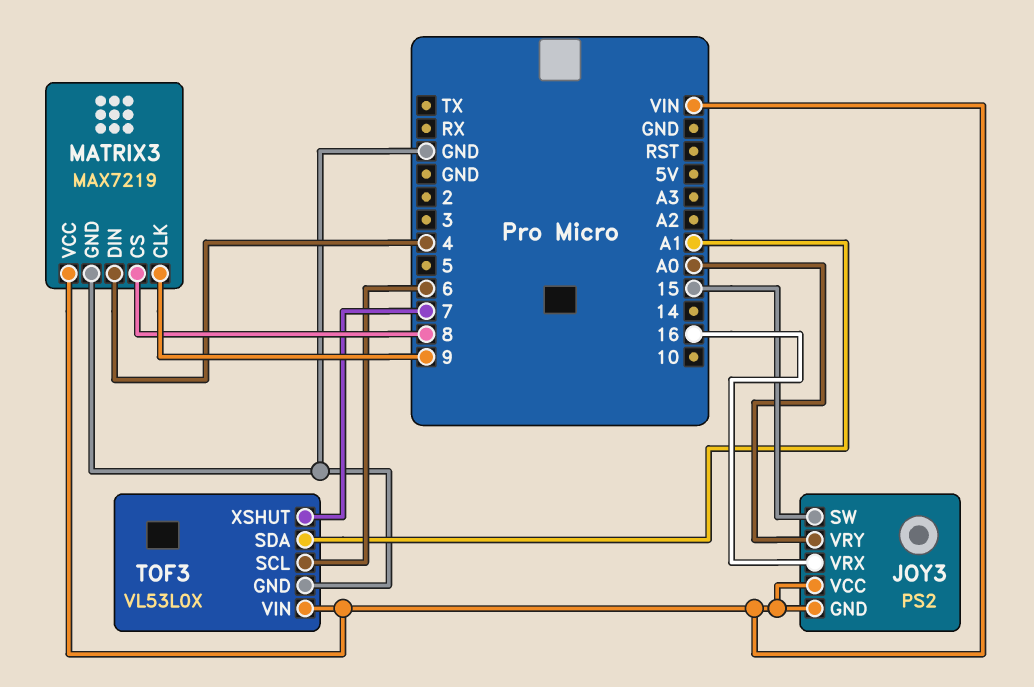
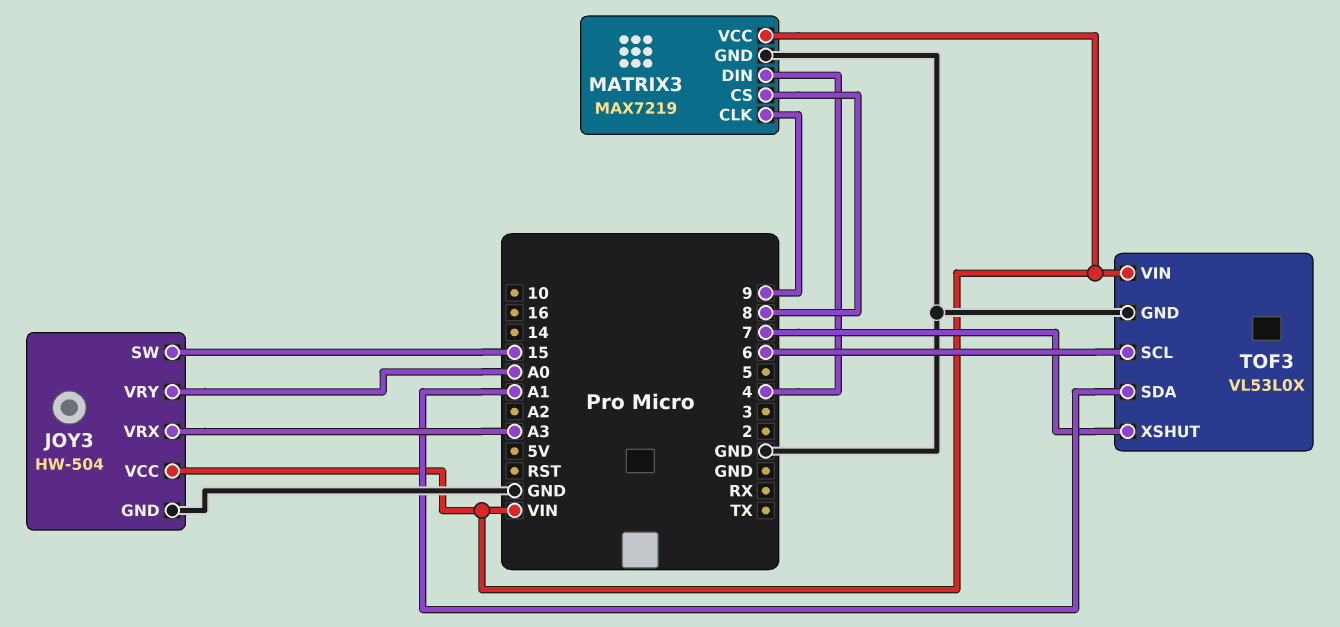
JOY3: PS2 -> HW-504
JOY3 pin GND: VIN -> GND
JOY3 pin VRX: 16 -> A3

